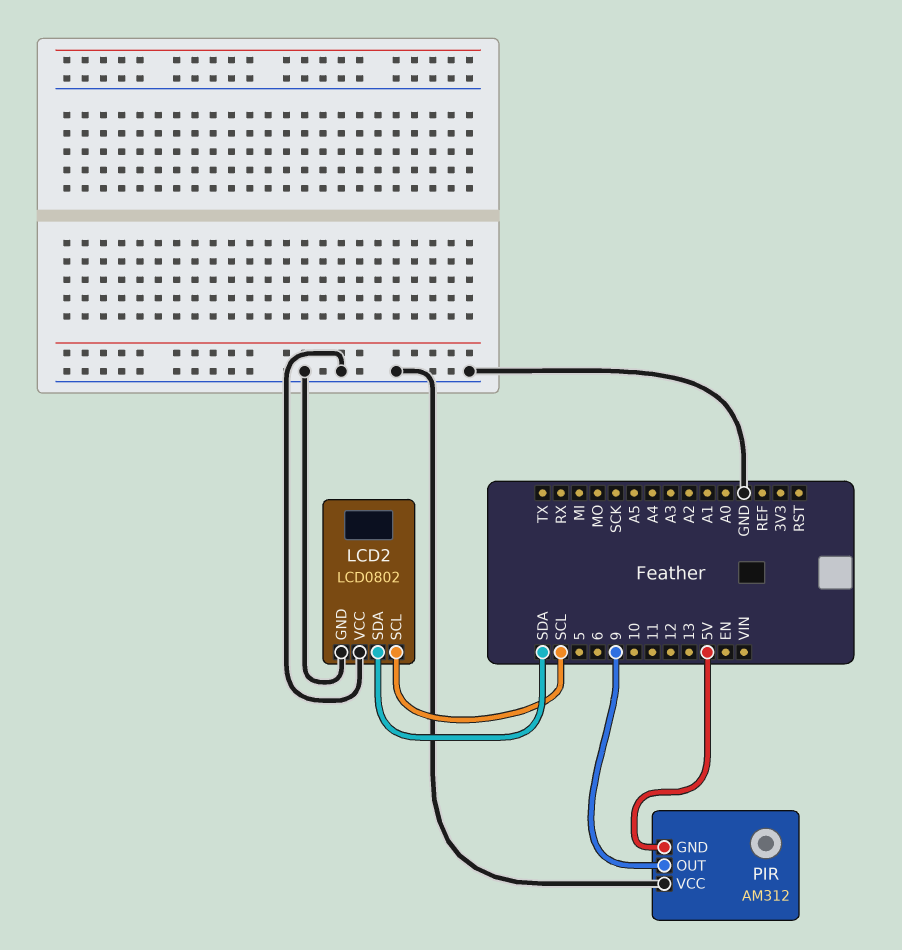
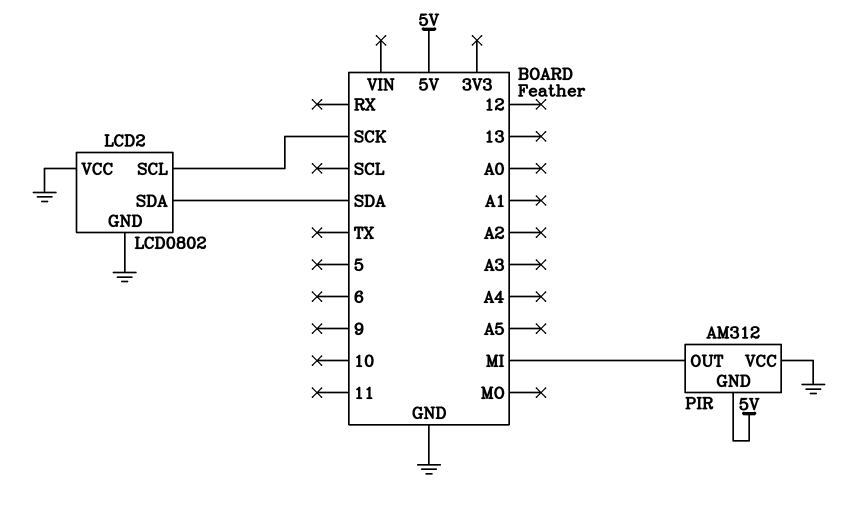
LCD2 pin SCL: SCL -> SCK
PIR pin OUT: 9 -> MI

